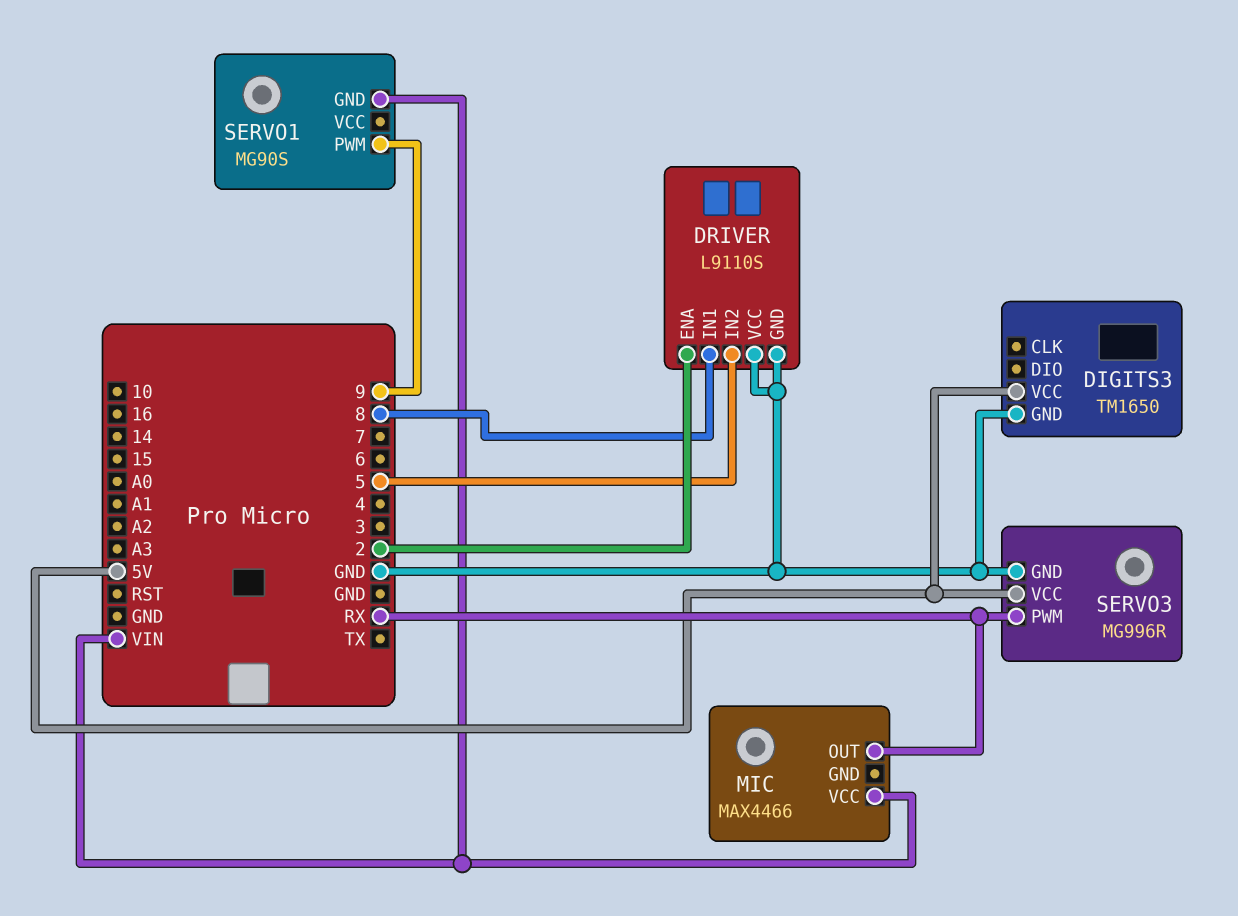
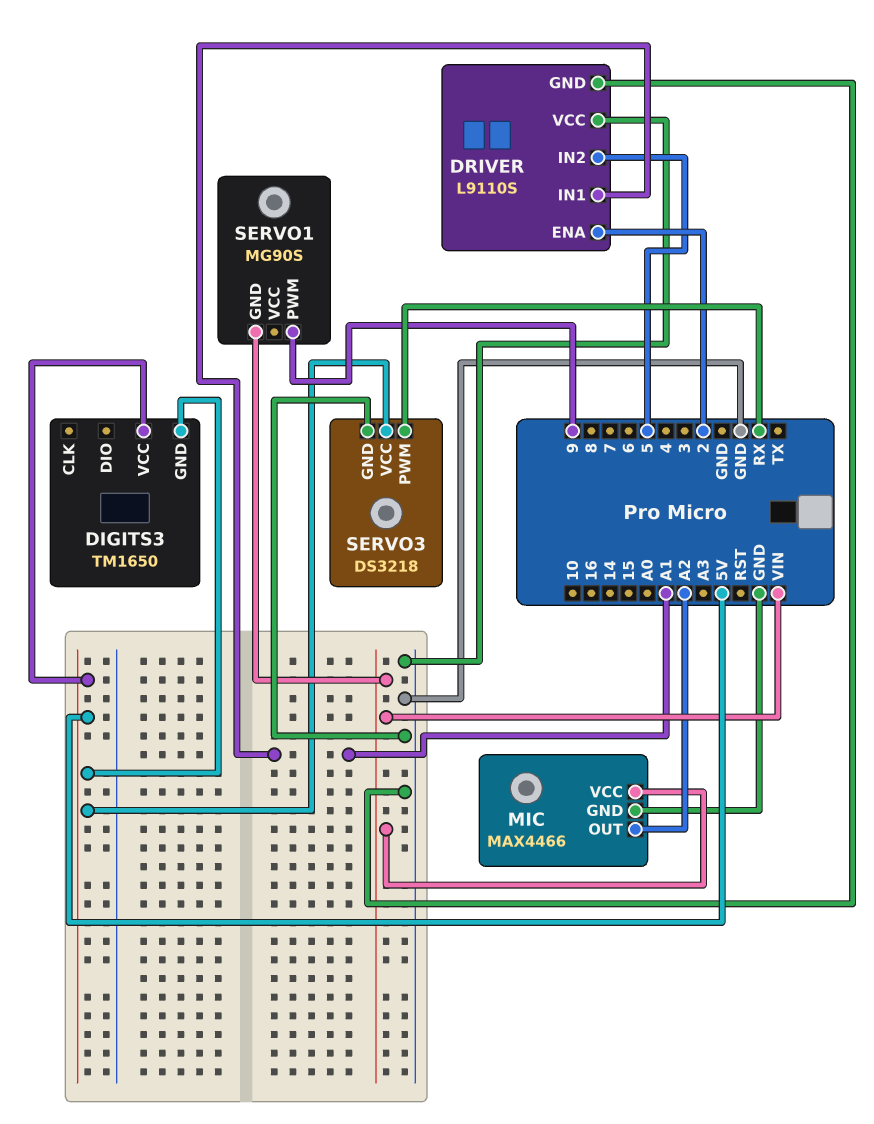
DIGITS3 pin GND: GND -> 5V
DRIVER pin IN1: 8 -> A1
MIC pin GND: none -> GND
MIC pin OUT: RX -> A2
SERVO3: MG996R -> DS3218

